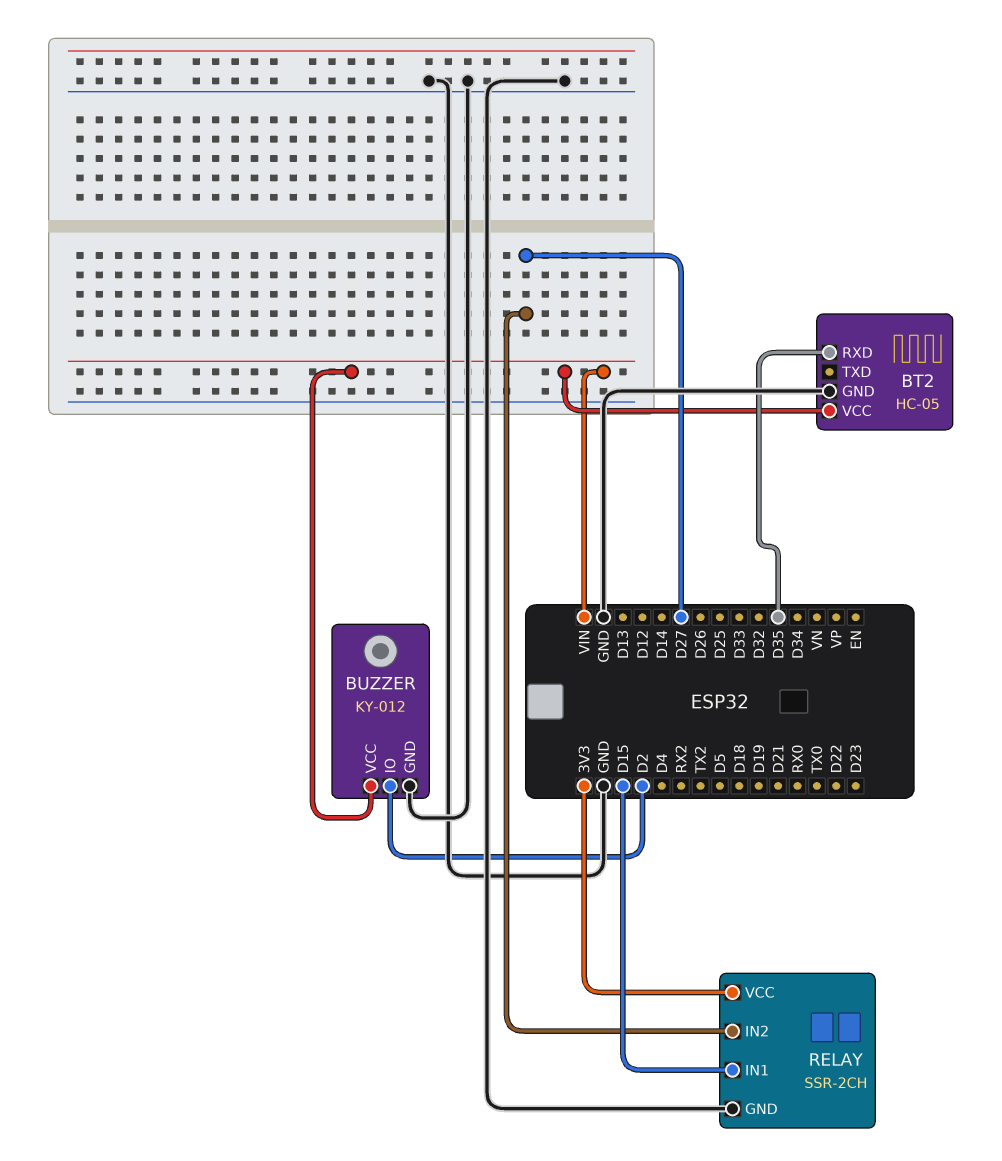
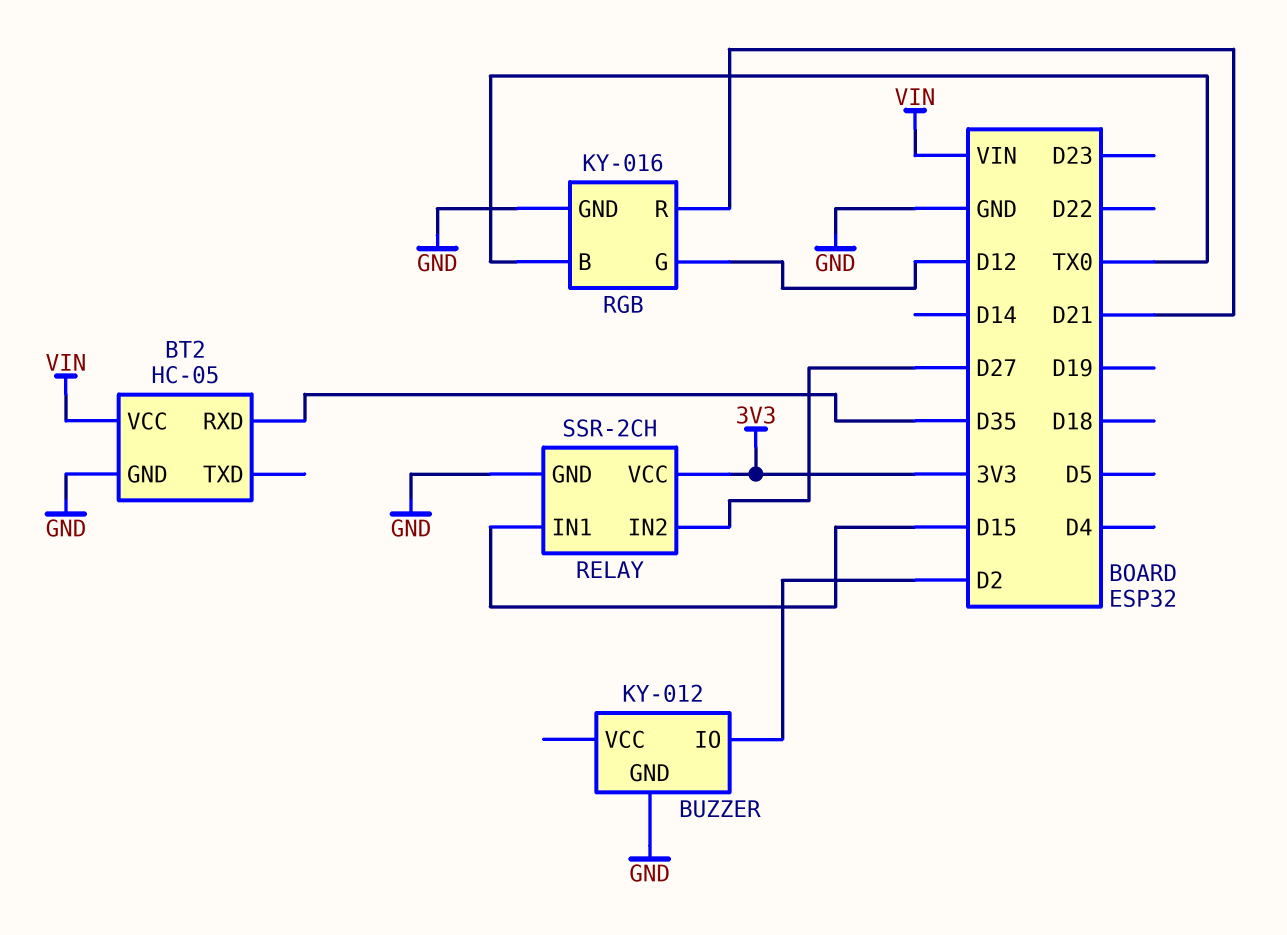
BUZZER pin VCC: VIN -> none
RGB: none -> KY-016
RGB pin B: none -> TX0
RGB pin G: none -> D12
RGB pin GND: none -> GND
RGB pin R: none -> D21

